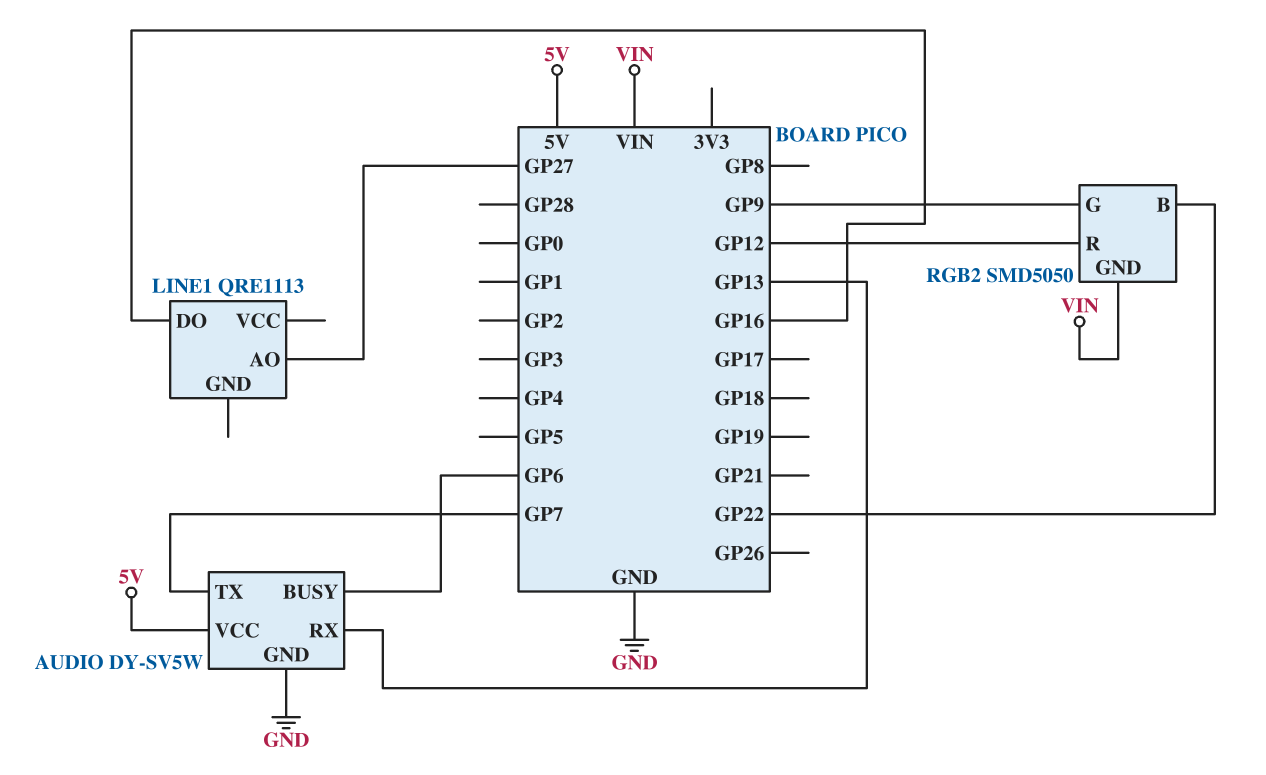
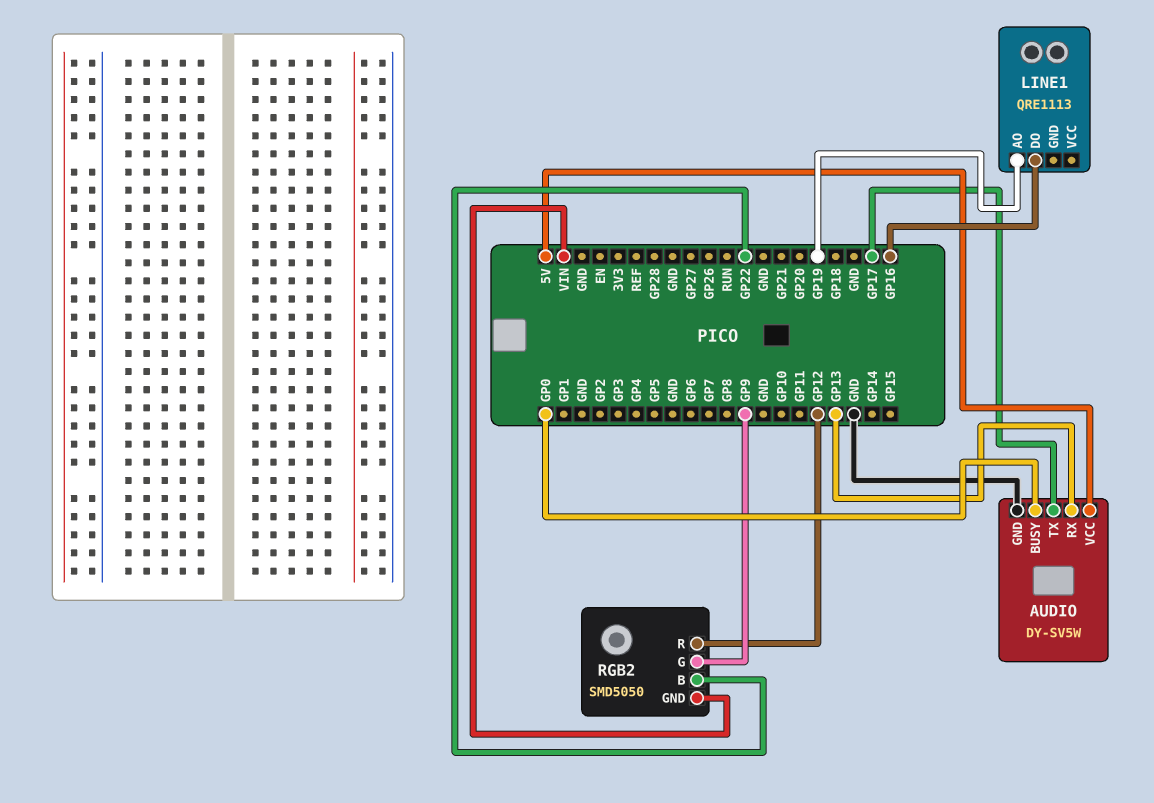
AUDIO pin BUSY: GP6 -> GP0
AUDIO pin TX: GP7 -> GP17
LINE1 pin AO: GP27 -> GP19

